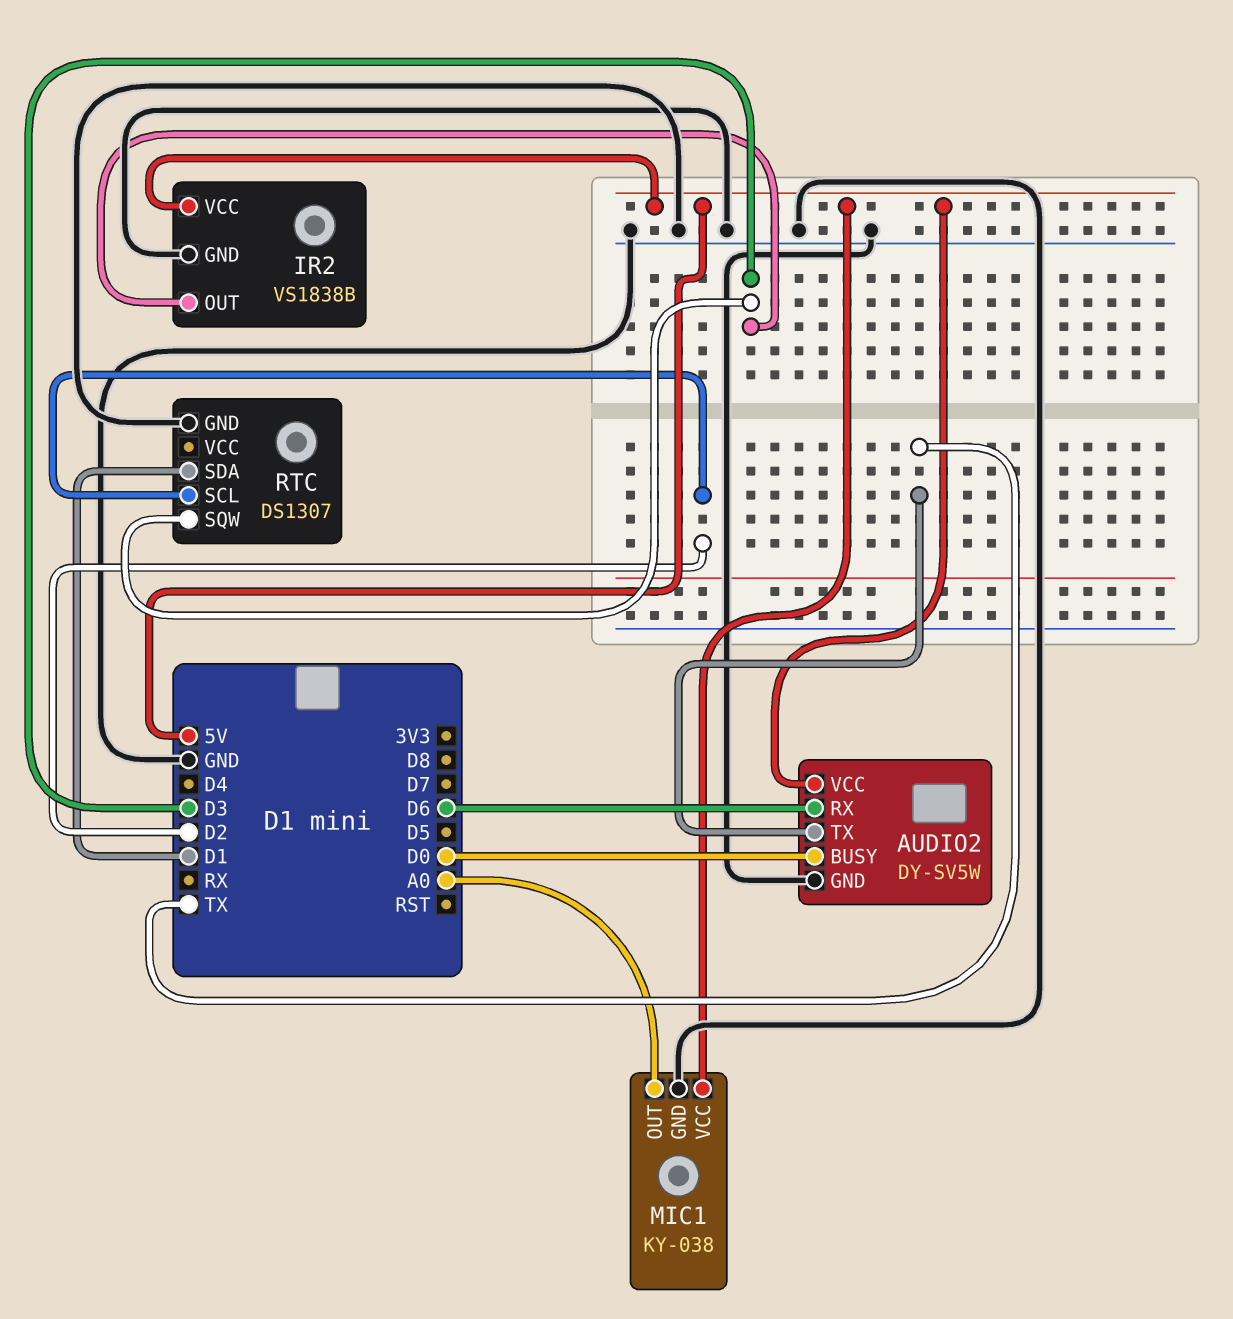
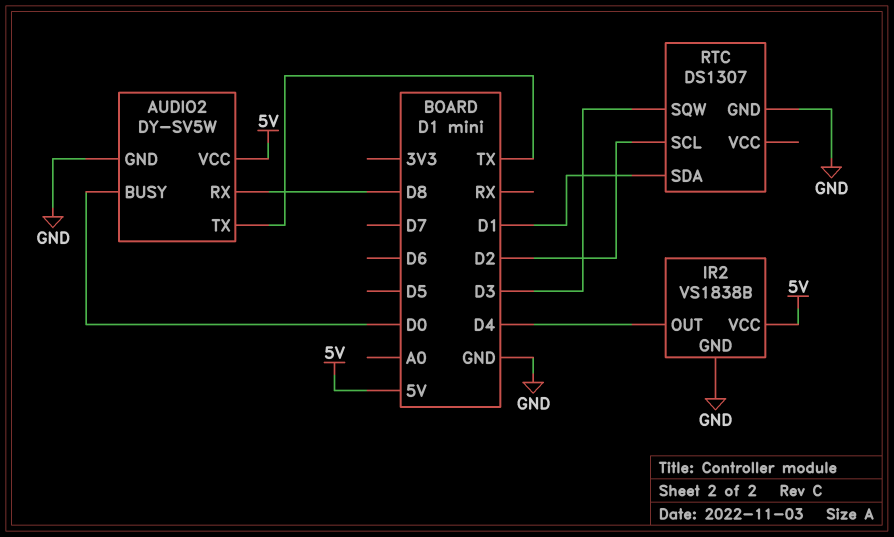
AUDIO2 pin RX: D6 -> D8
IR2 pin OUT: D3 -> D4
MIC1: KY-038 -> none
MIC1 pin GND: GND -> none
MIC1 pin OUT: A0 -> none
MIC1 pin VCC: 5V -> none

